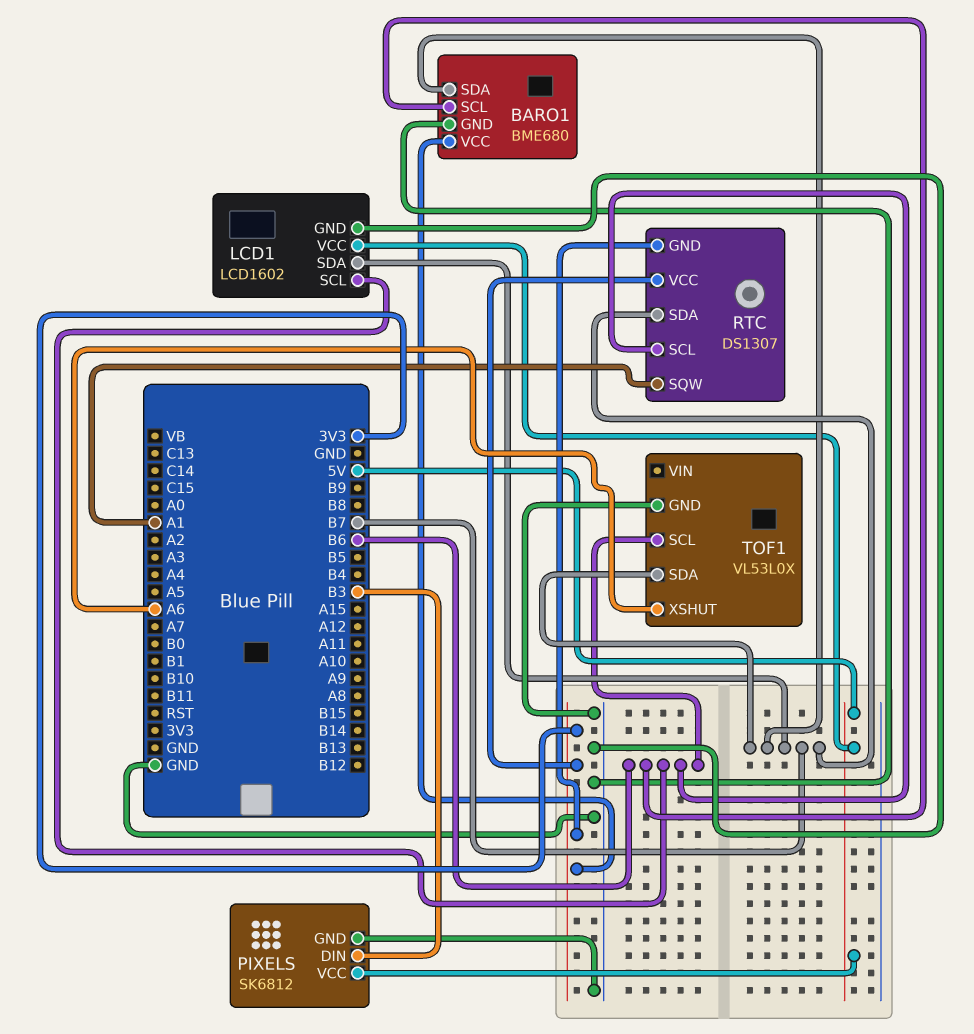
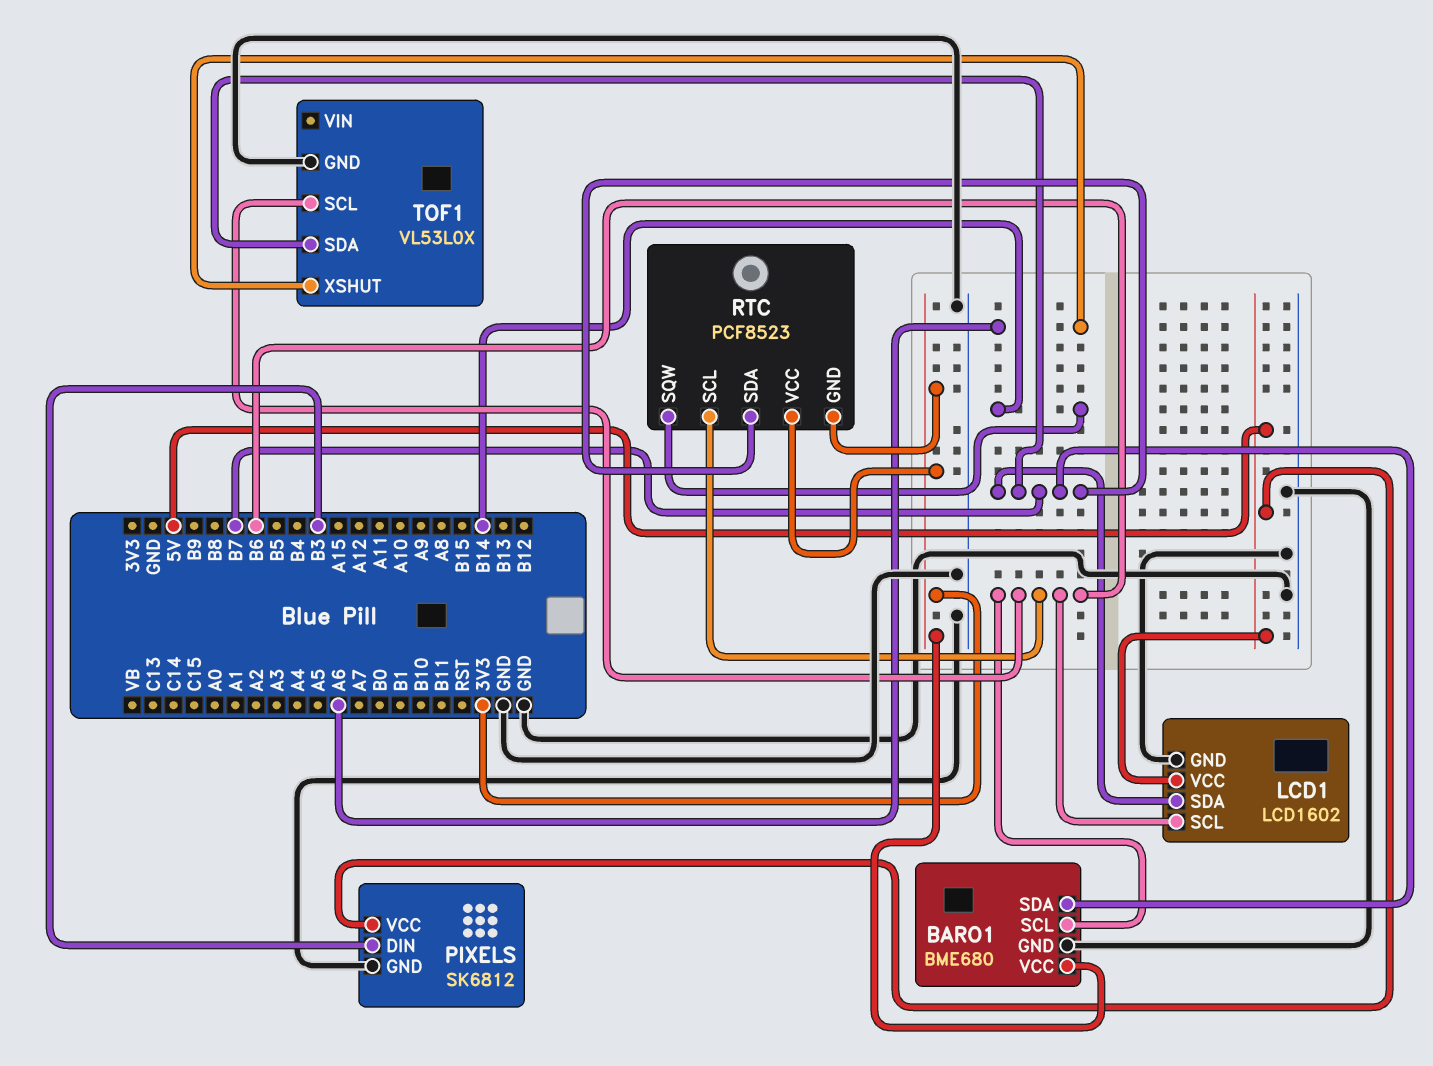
RTC: DS1307 -> PCF8523
RTC pin SQW: A1 -> B14

